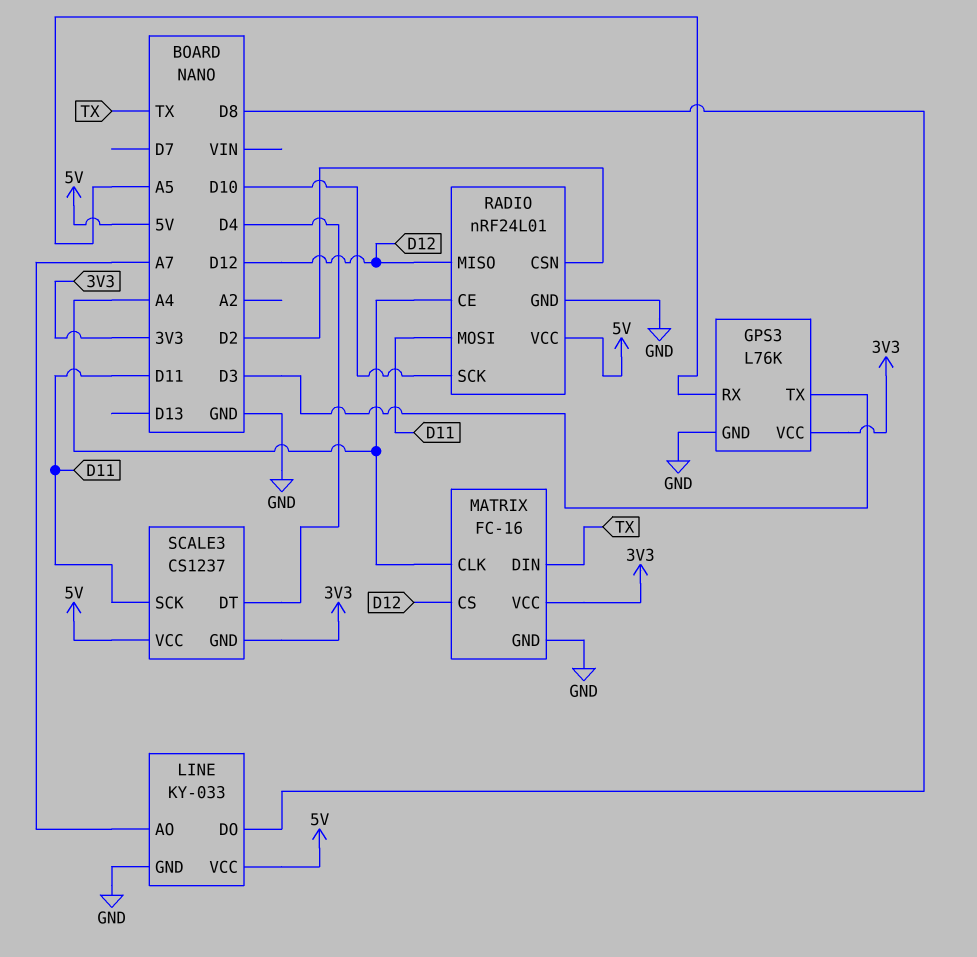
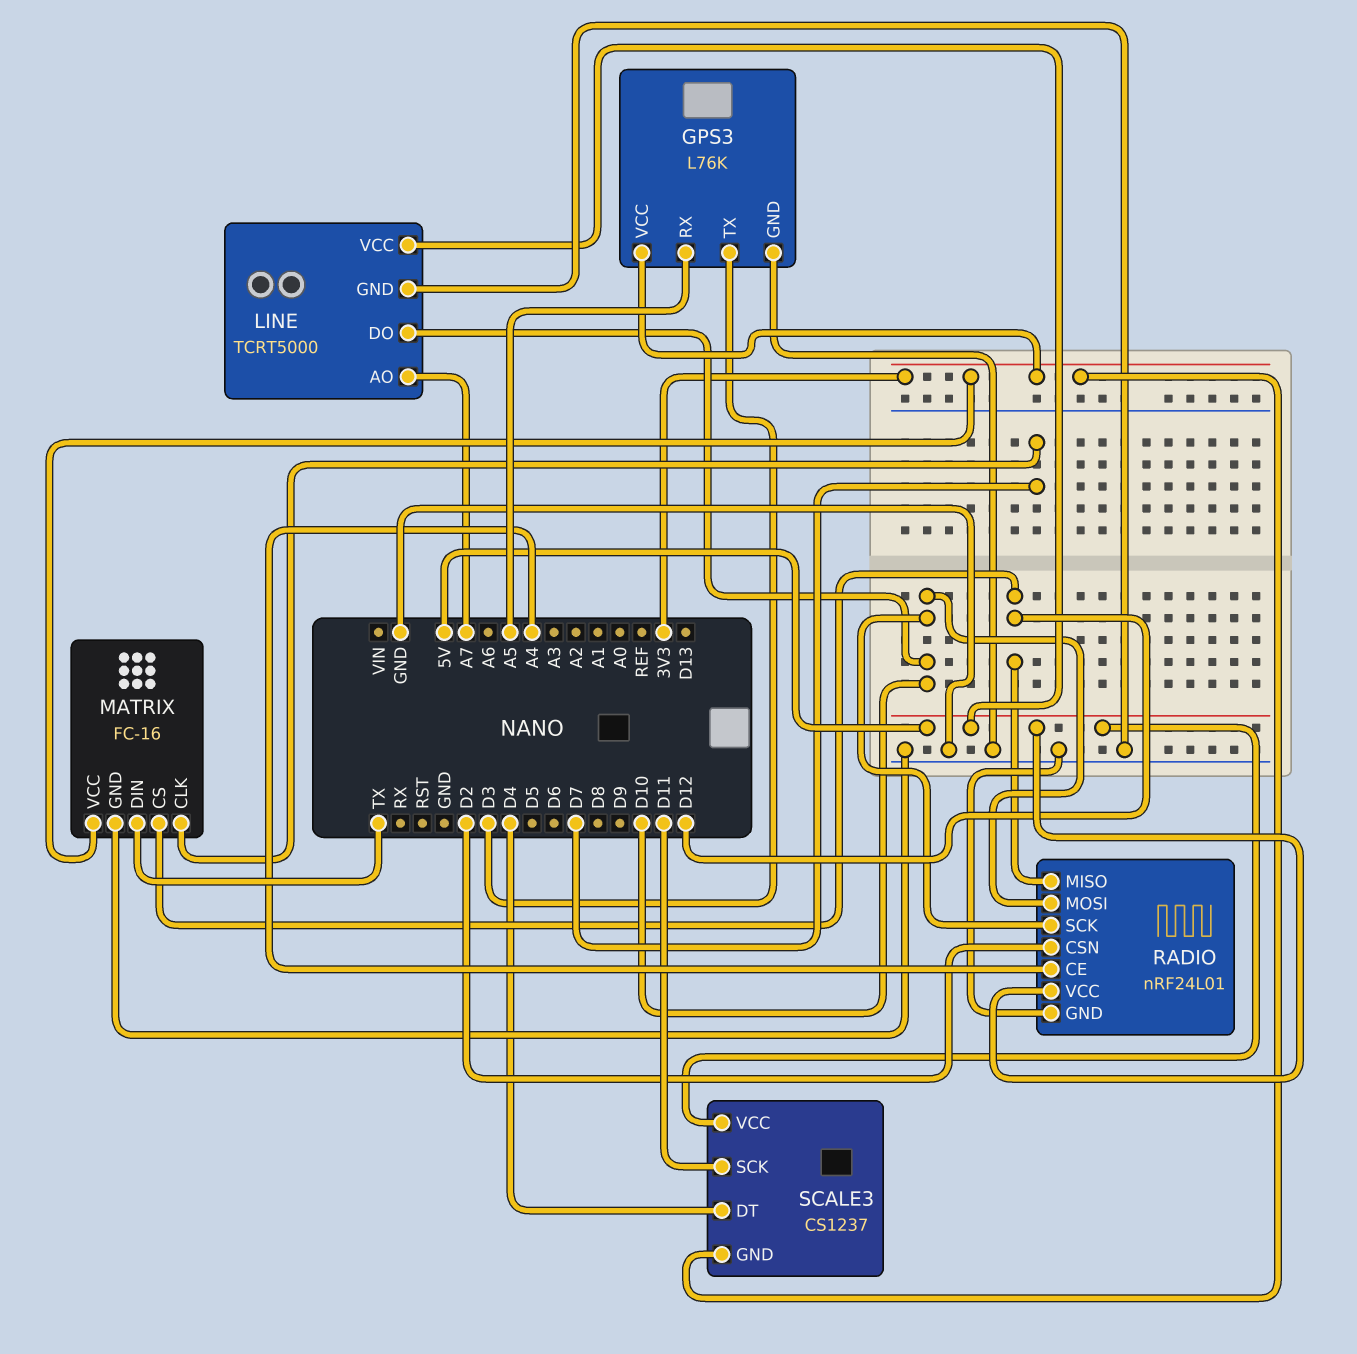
LINE: KY-033 -> TCRT5000
LINE pin DO: D8 -> D10
MATRIX pin CLK: A4 -> D7
RADIO pin MOSI: D11 -> D10

